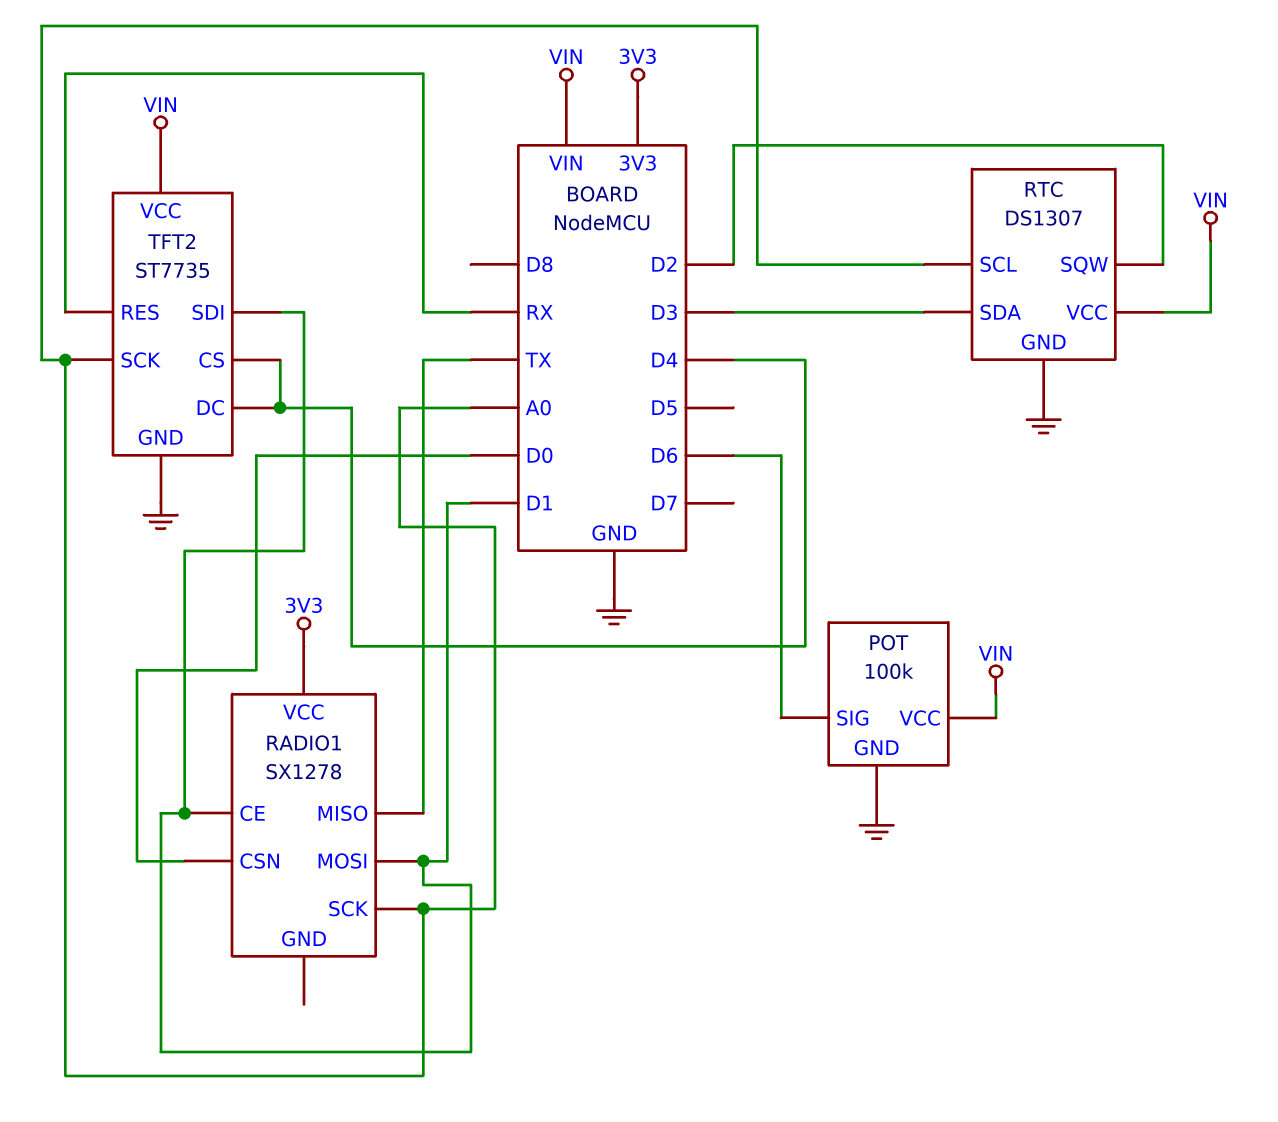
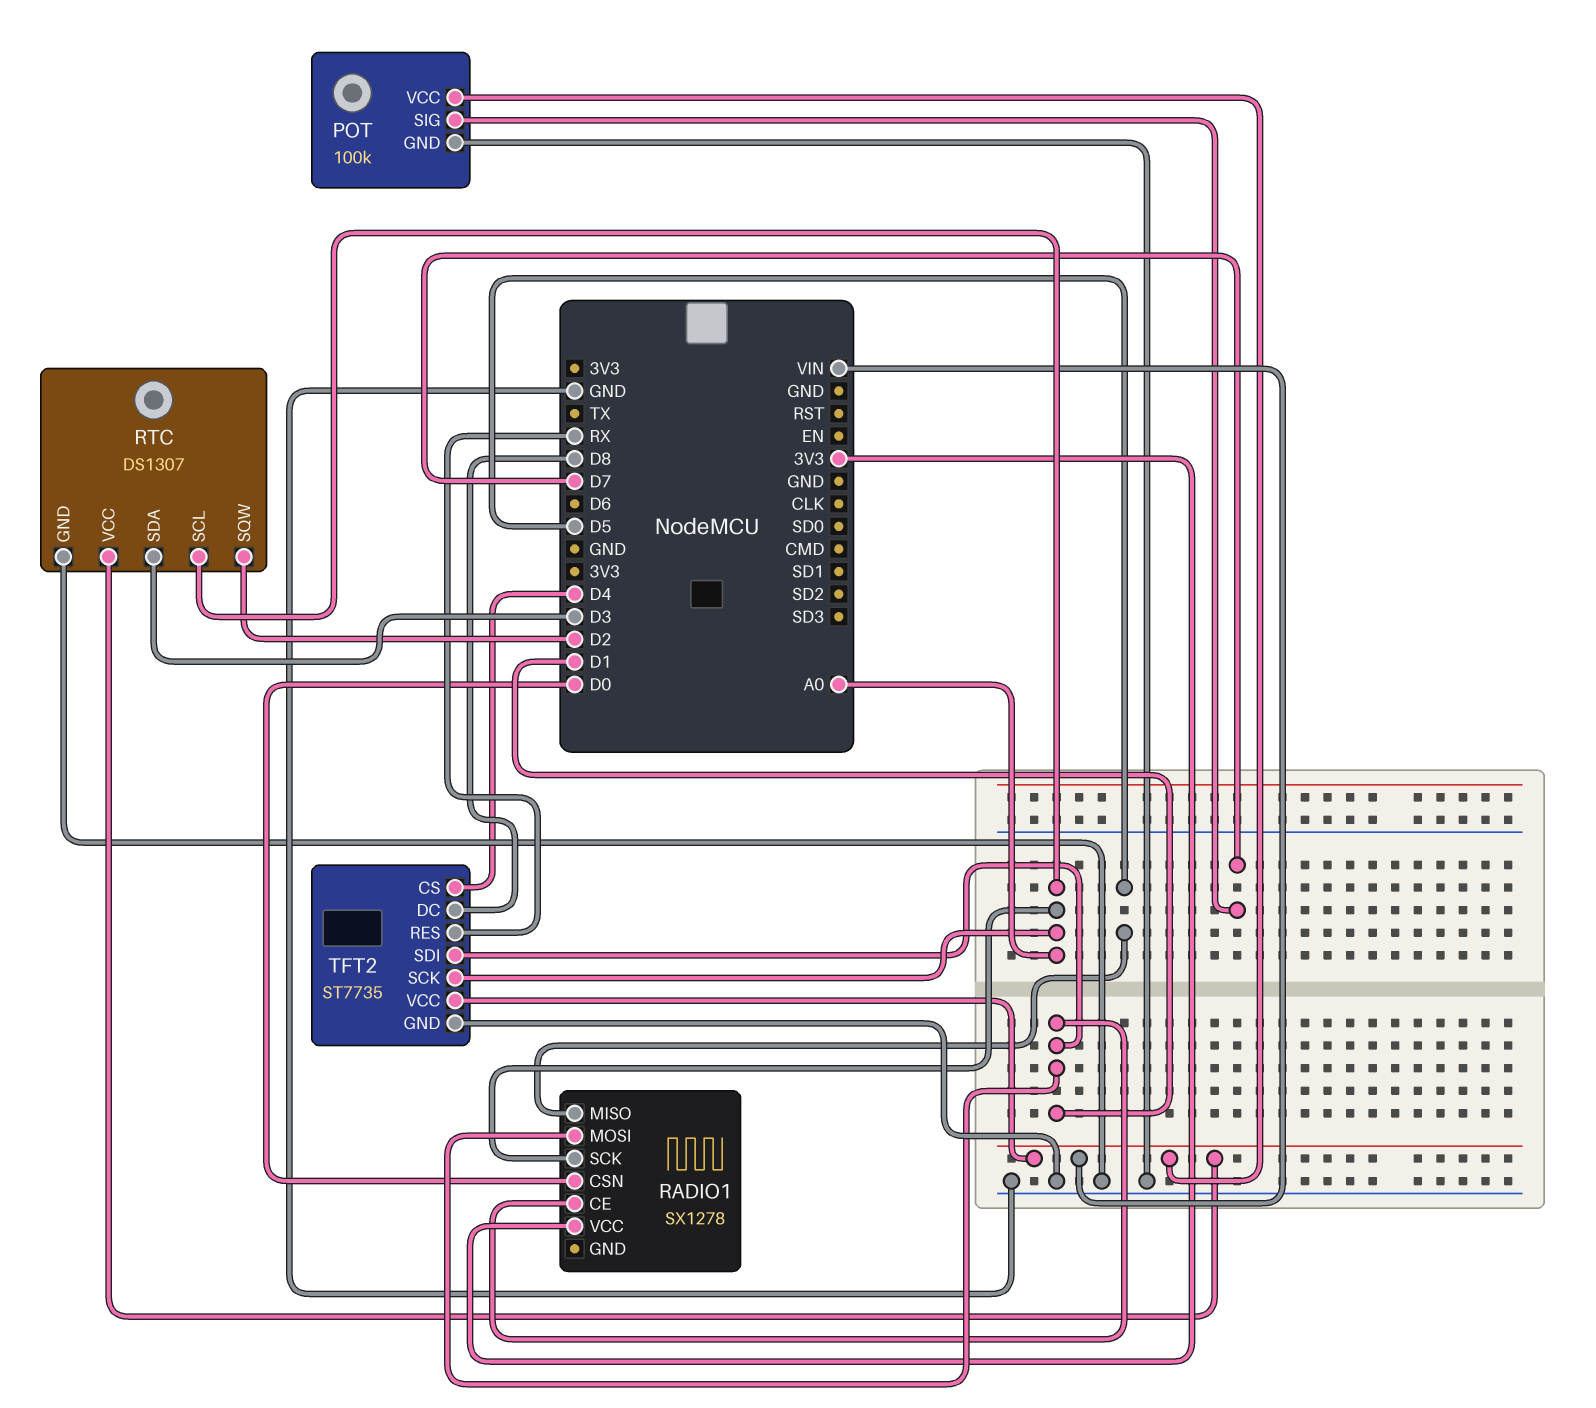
POT pin SIG: D6 -> D7
RADIO1 pin MISO: TX -> D5
TFT2 pin DC: D4 -> D8

